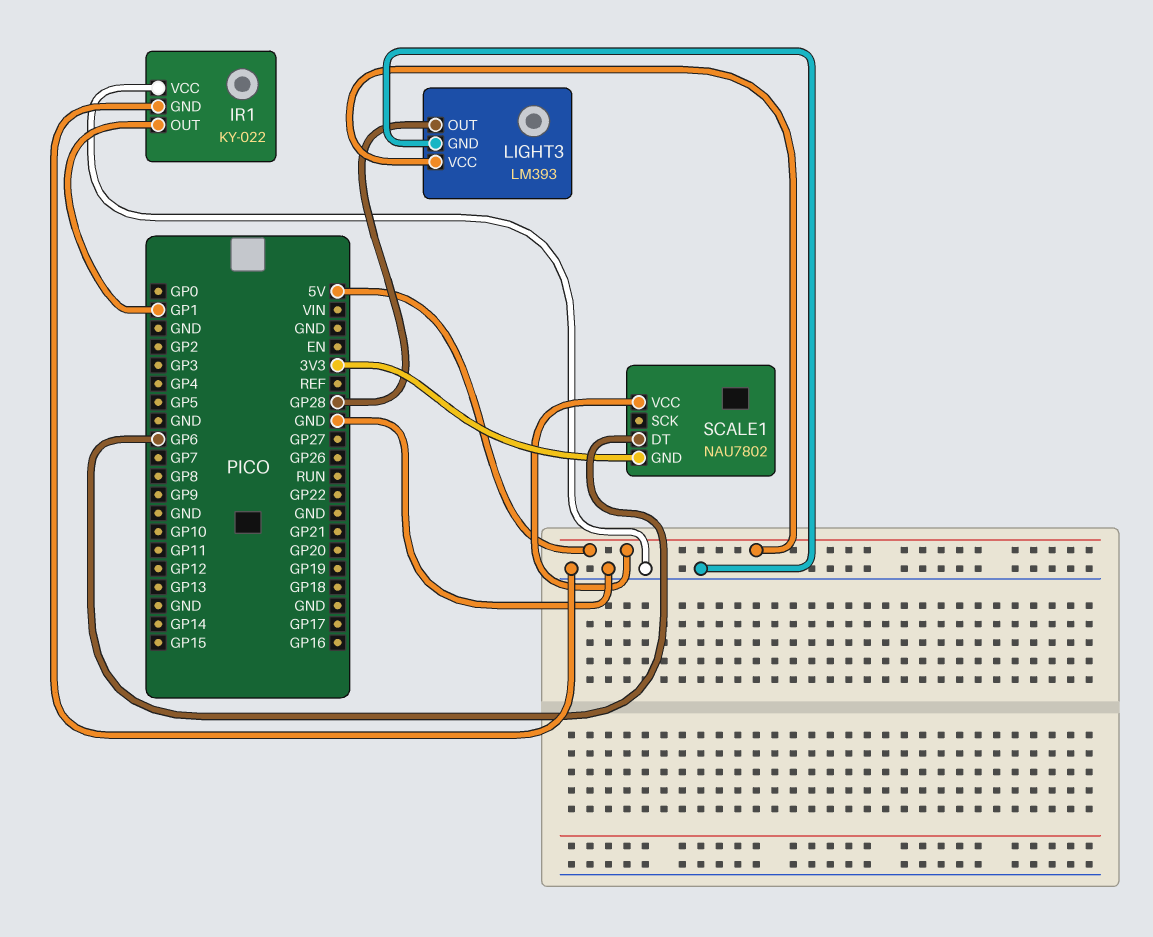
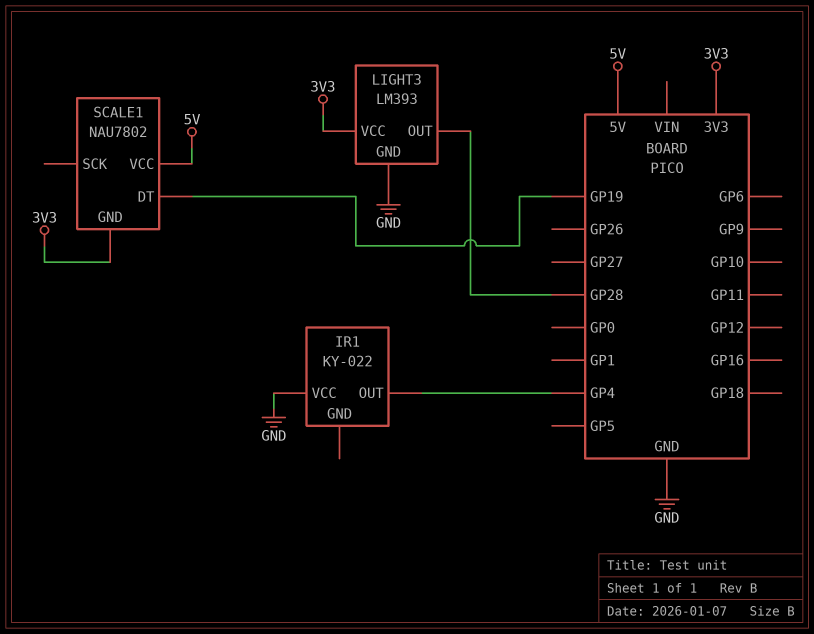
IR1 pin GND: GND -> none
IR1 pin OUT: GP1 -> GP4
LIGHT3 pin VCC: 5V -> 3V3
SCALE1 pin DT: GP6 -> GP19

